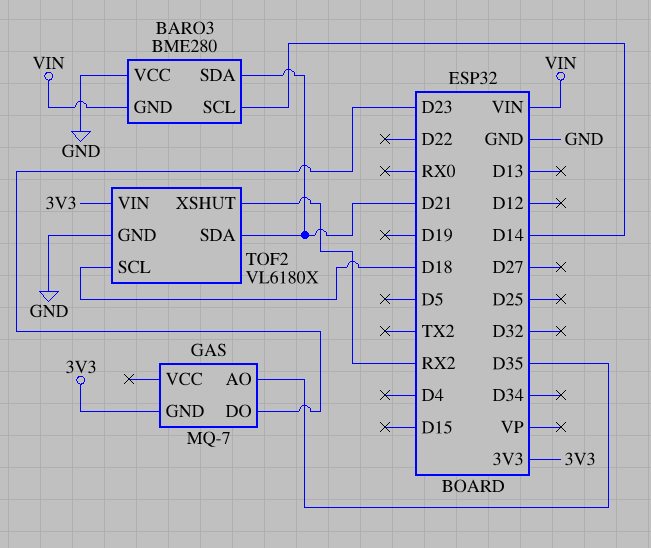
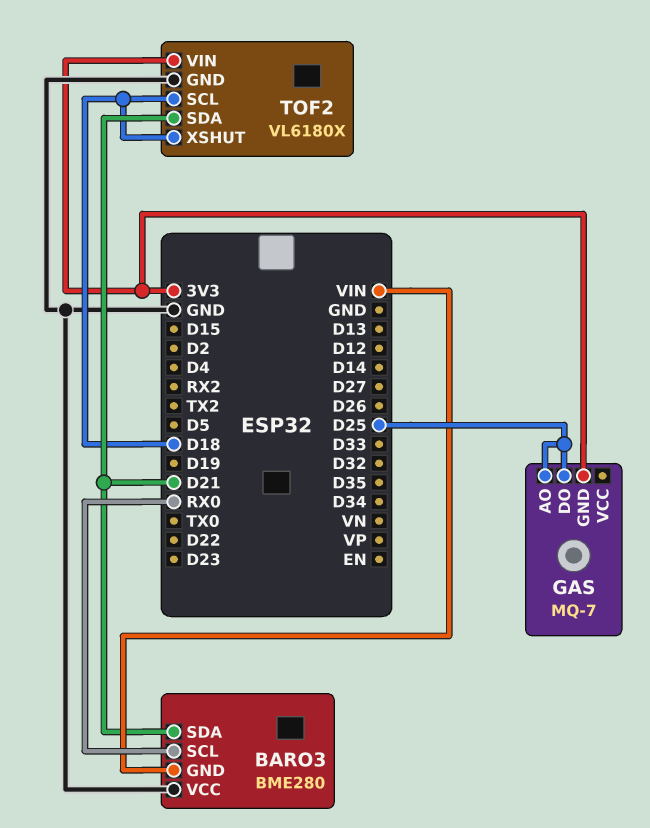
BARO3 pin SCL: D14 -> RX0
GAS pin AO: D35 -> D25
GAS pin DO: D23 -> D25
TOF2 pin XSHUT: RX2 -> D18

